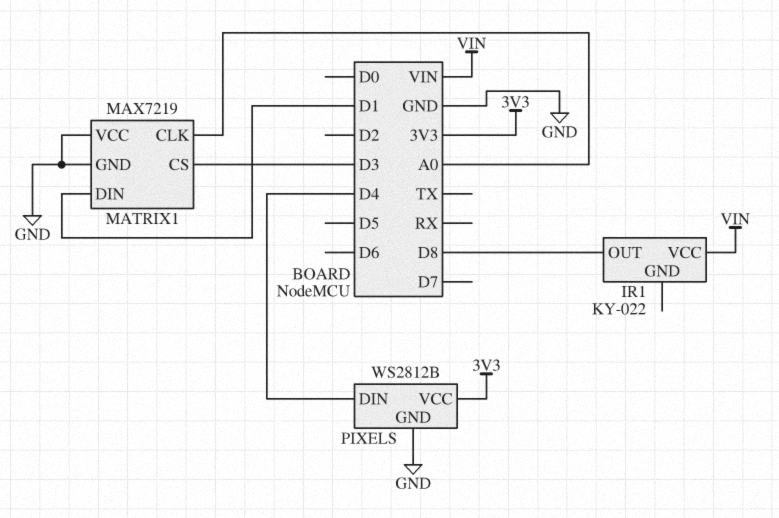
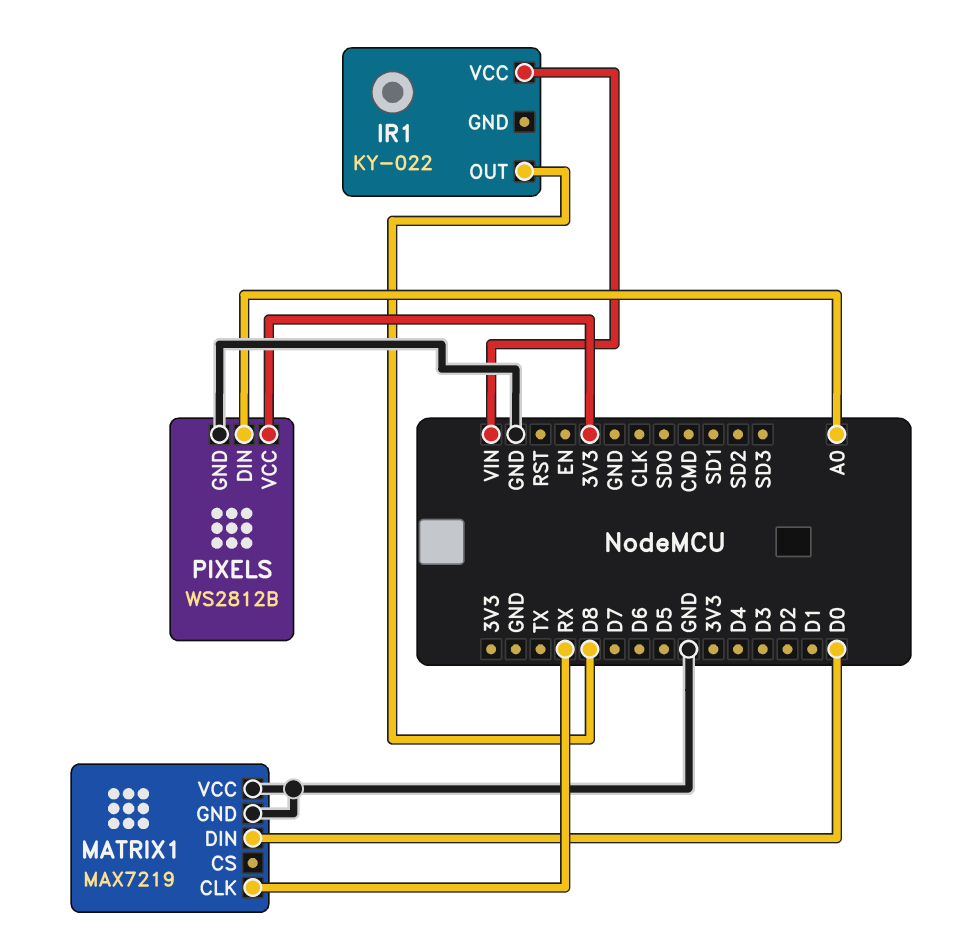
MATRIX1 pin CLK: A0 -> RX
MATRIX1 pin CS: D3 -> none
MATRIX1 pin DIN: D1 -> D0
PIXELS pin DIN: D4 -> A0

